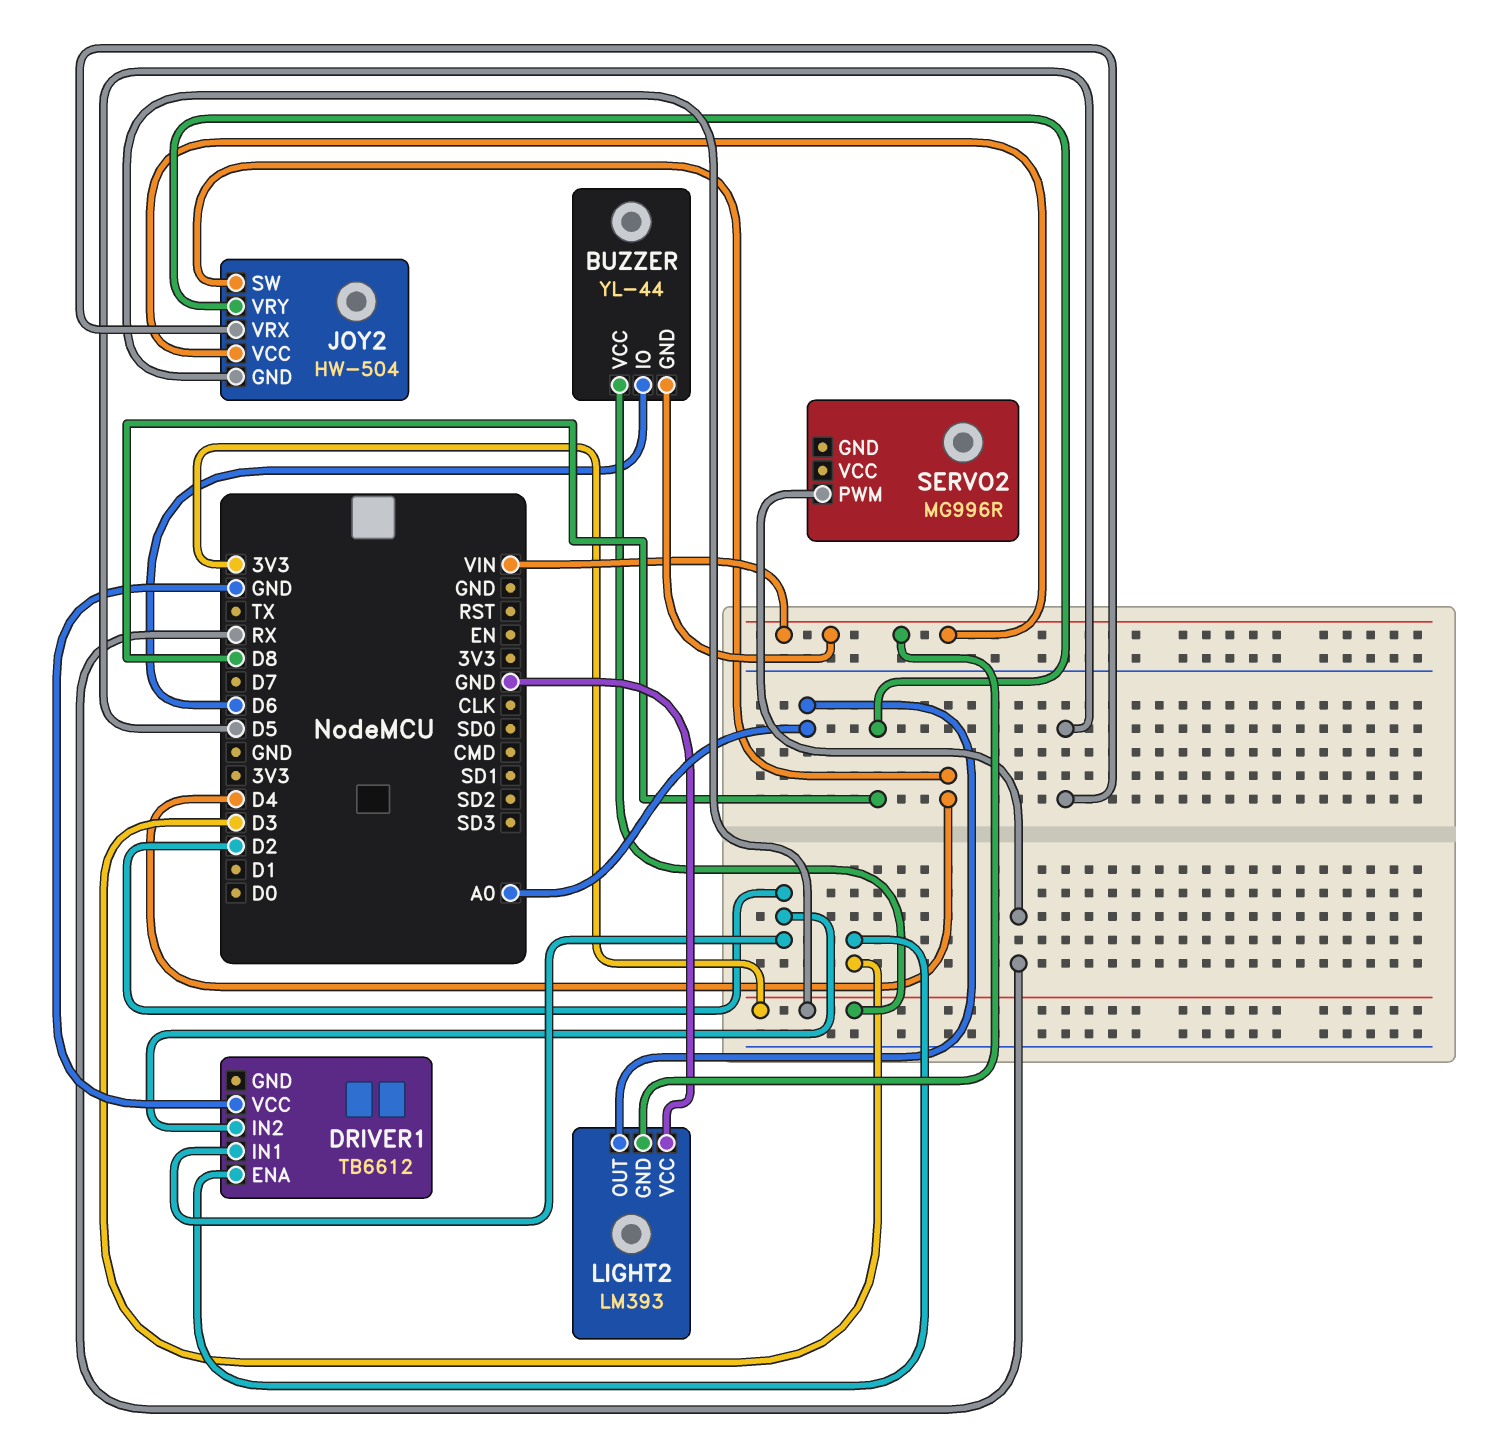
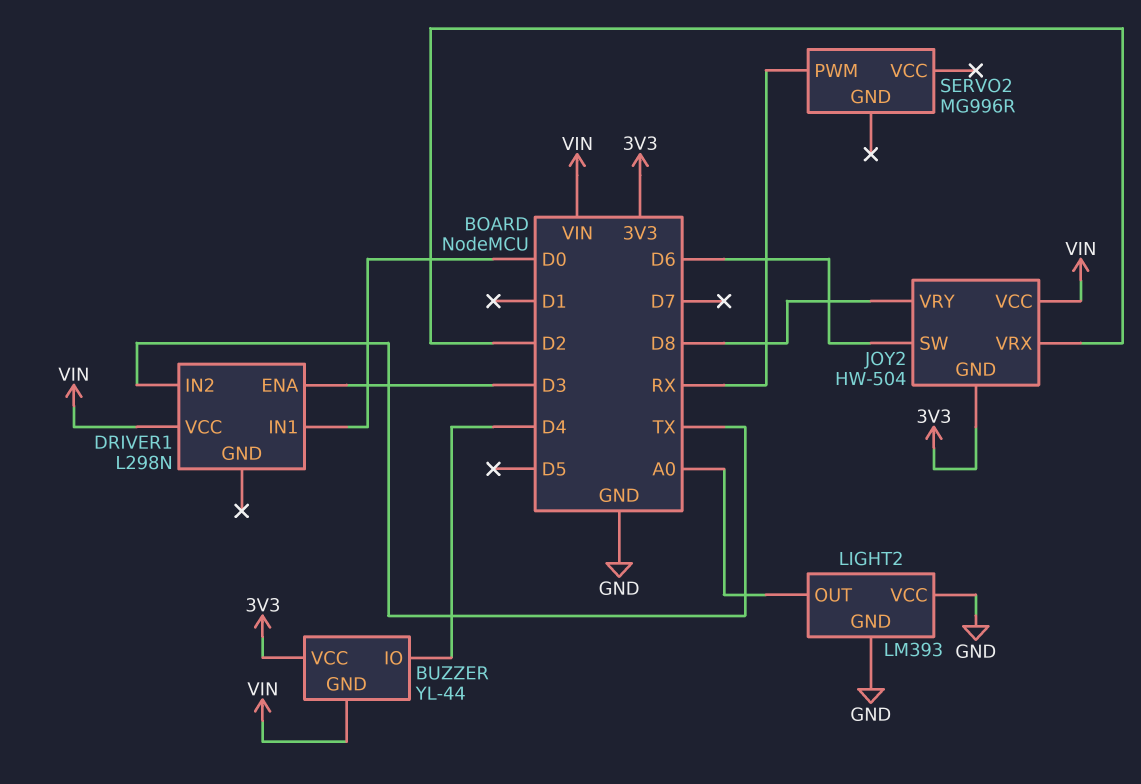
BUZZER pin IO: D6 -> D4
DRIVER1: TB6612 -> L298N
DRIVER1 pin IN1: D2 -> D0
DRIVER1 pin IN2: D2 -> TX
DRIVER1 pin VCC: GND -> VIN
JOY2 pin SW: D4 -> D6
JOY2 pin VRX: D5 -> D2
LIGHT2 pin GND: VIN -> GND

